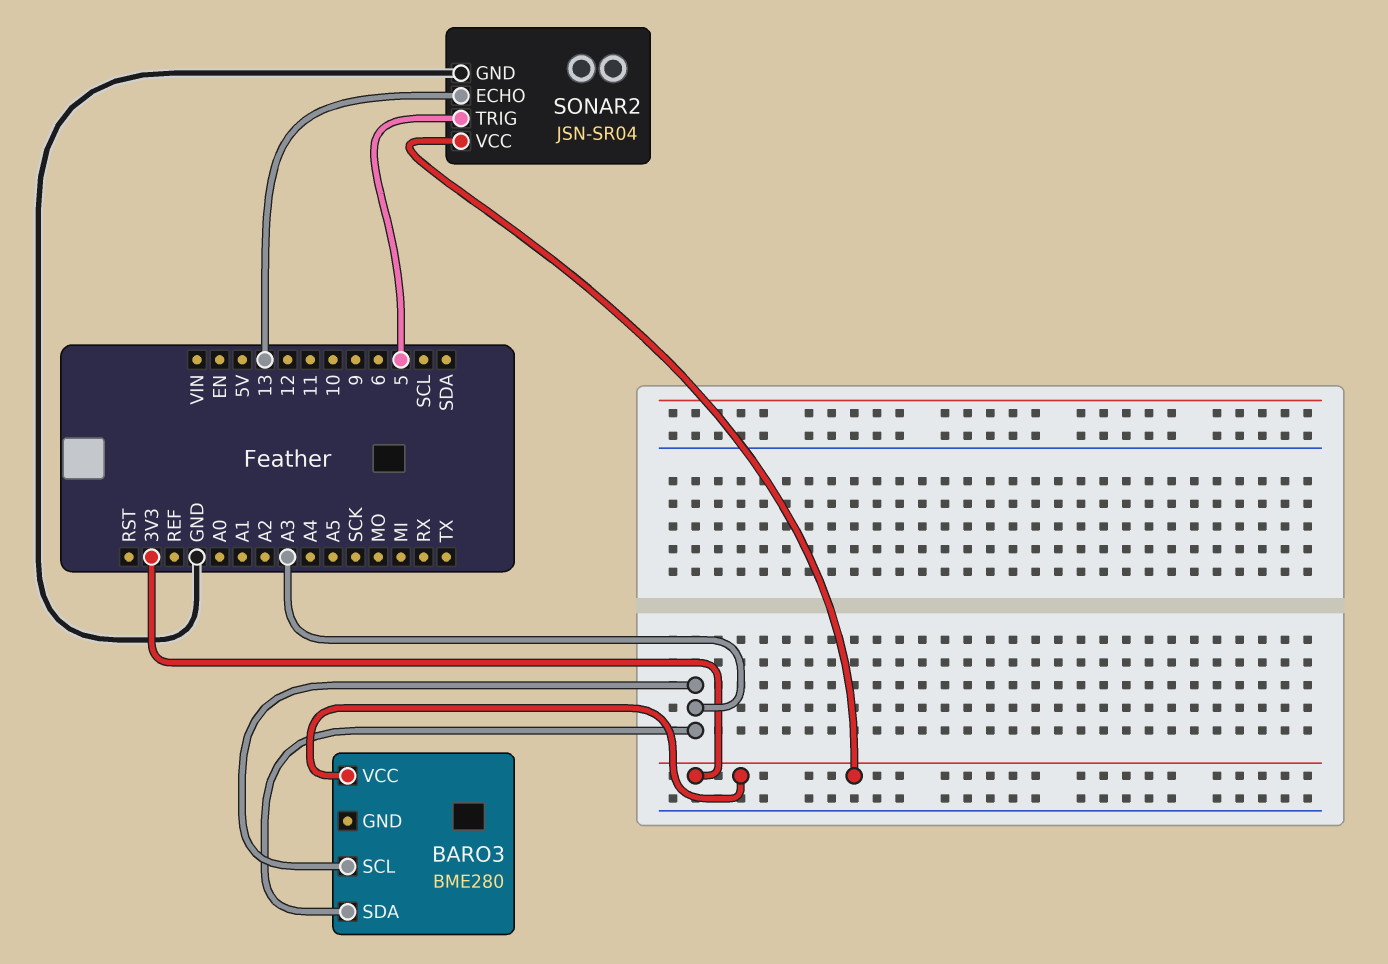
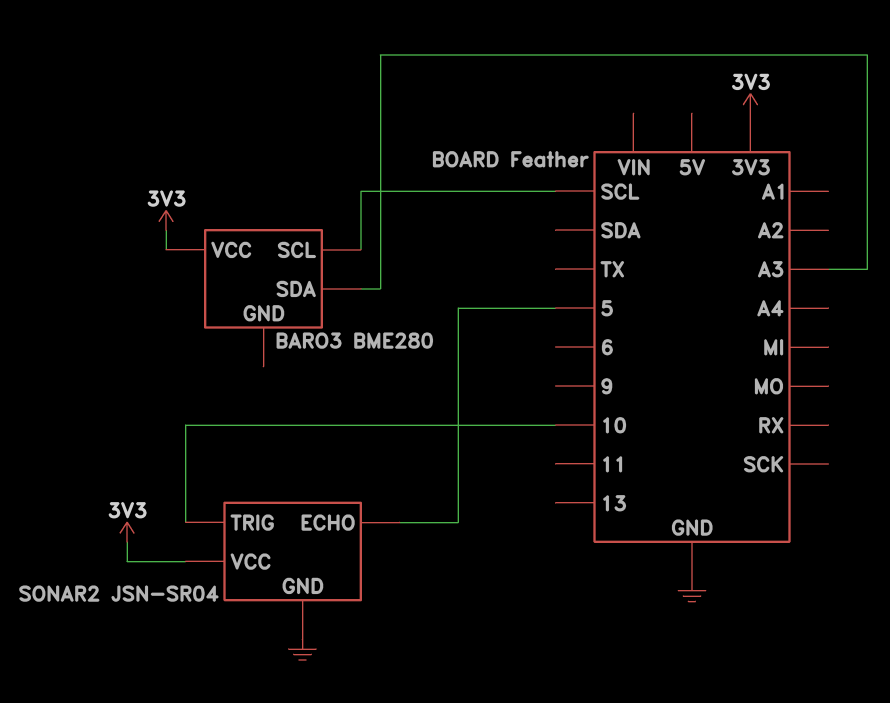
BARO3 pin SCL: A3 -> SCL
SONAR2 pin ECHO: 13 -> 5
SONAR2 pin TRIG: 5 -> 10

